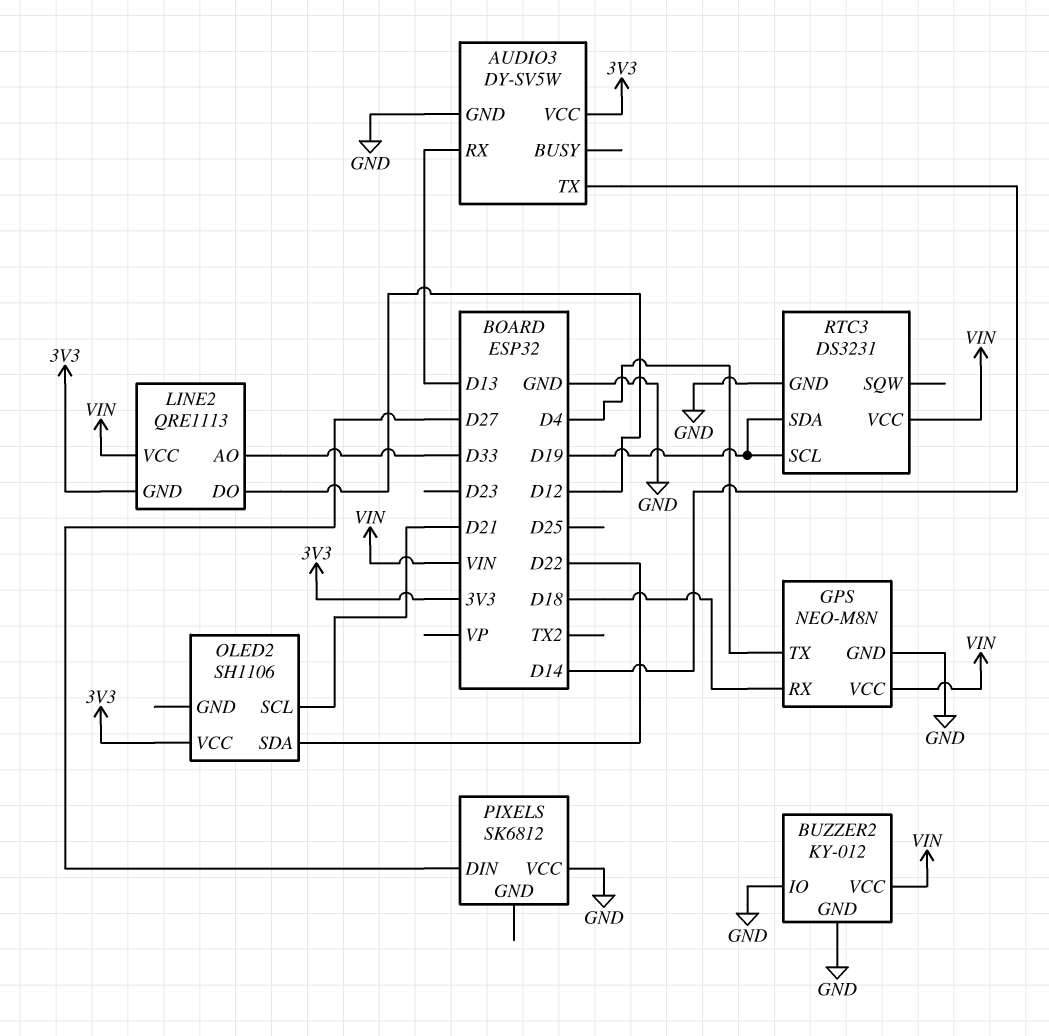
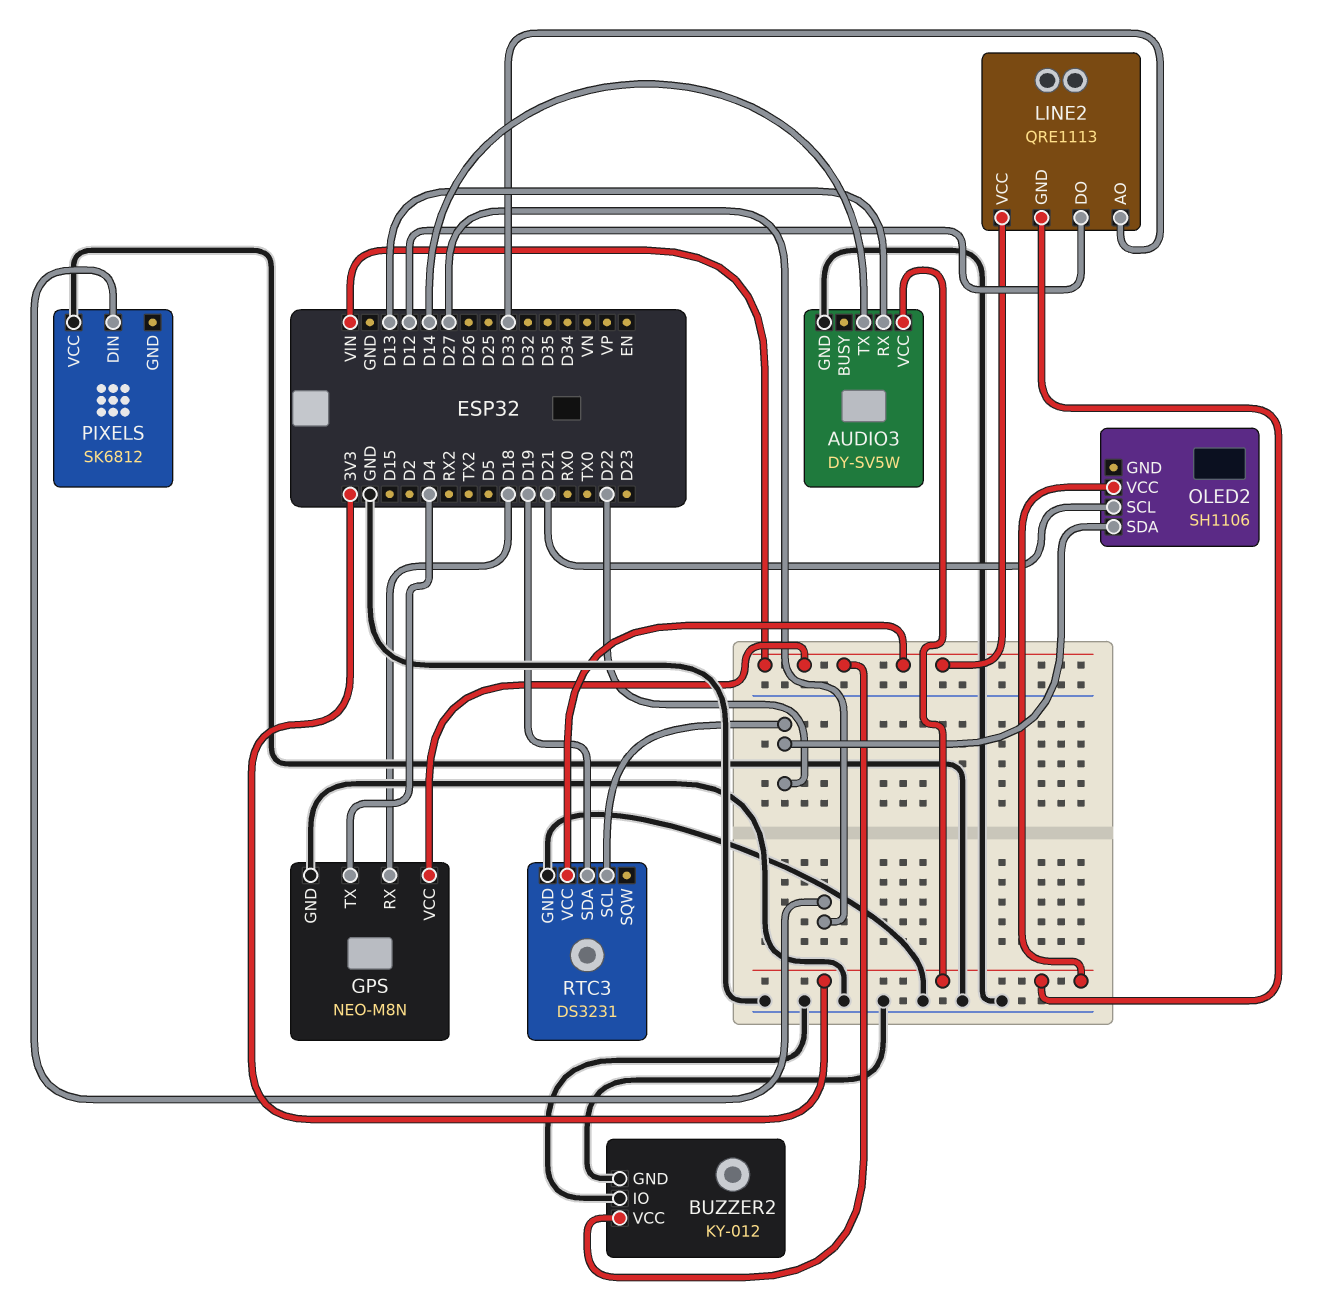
RTC3 pin SCL: D19 -> D22

